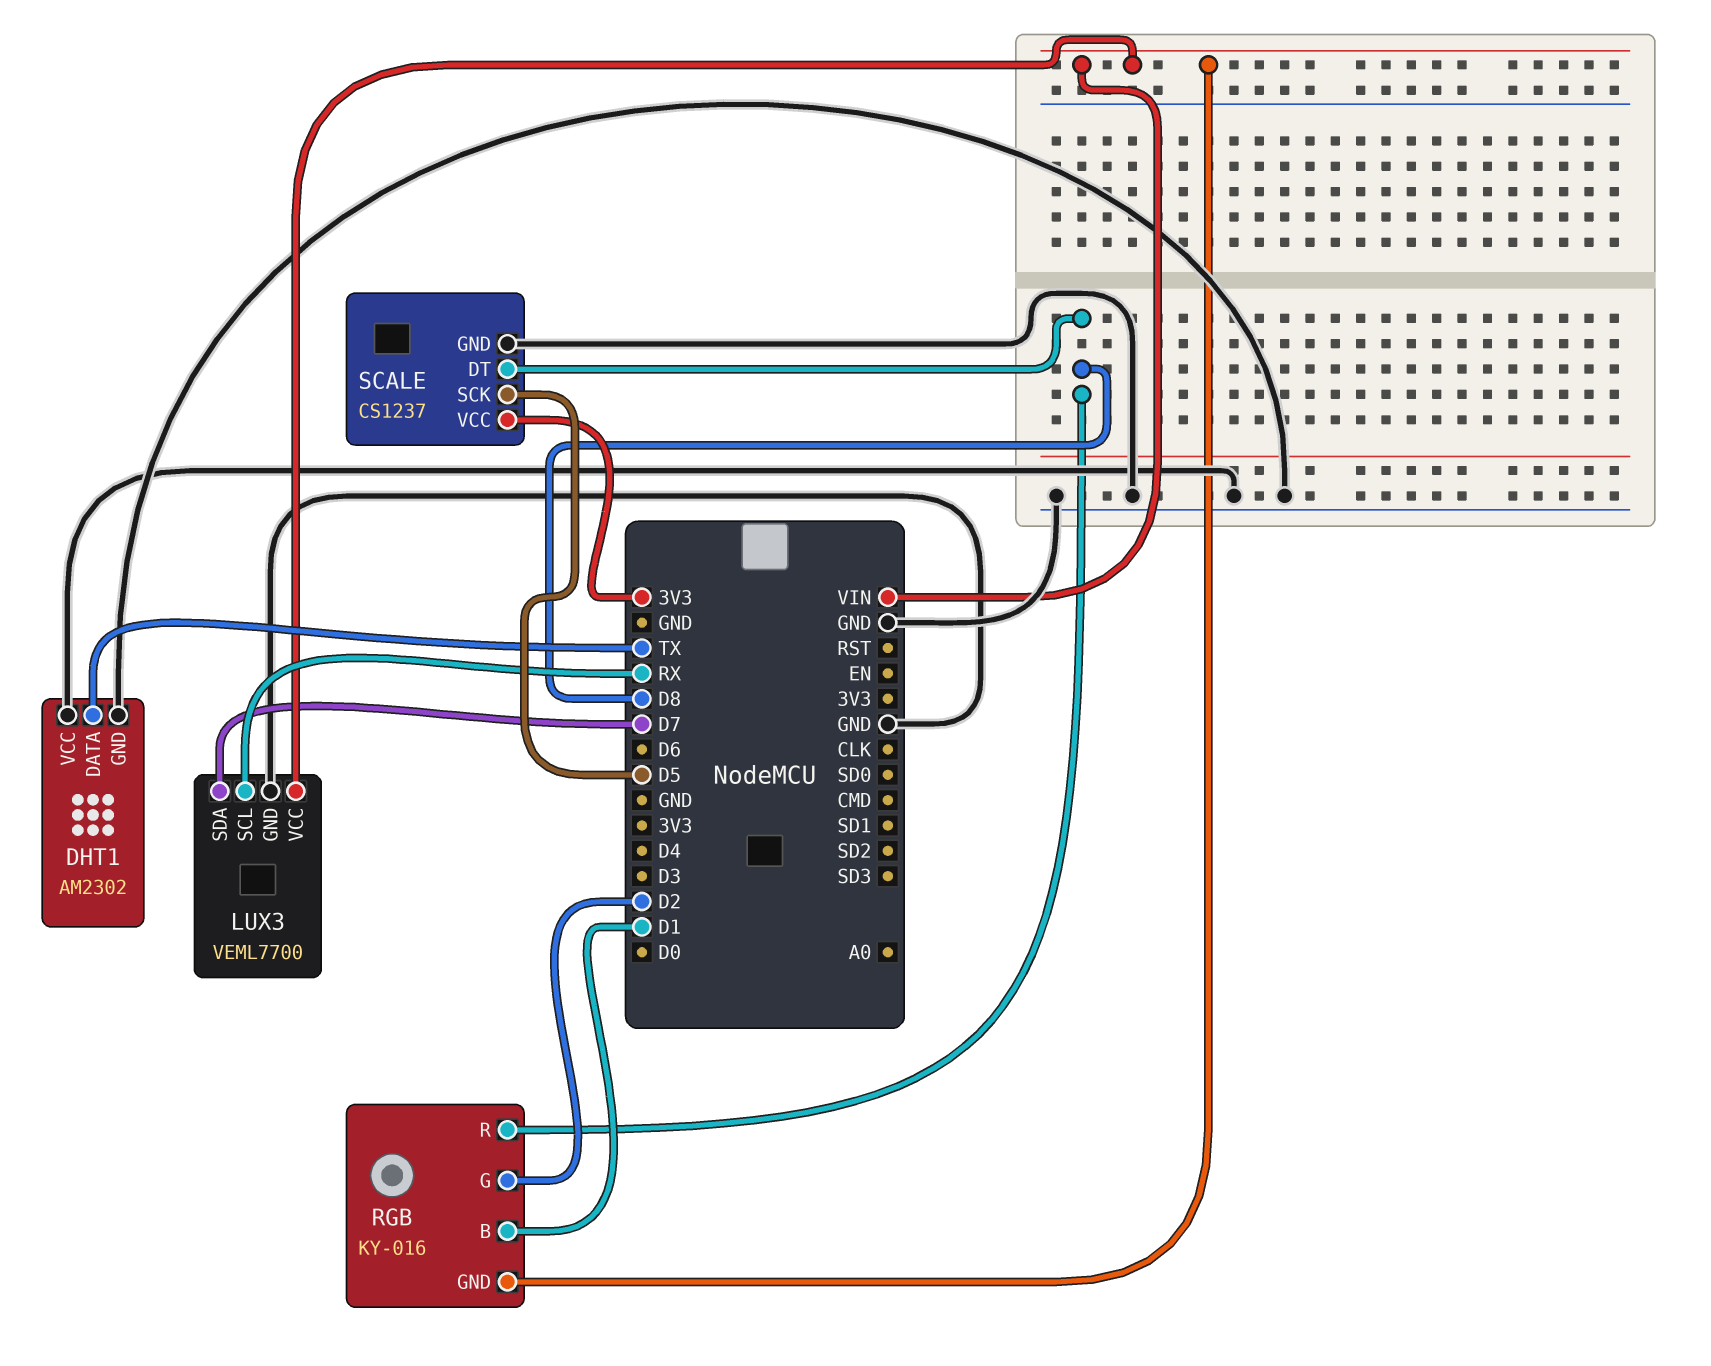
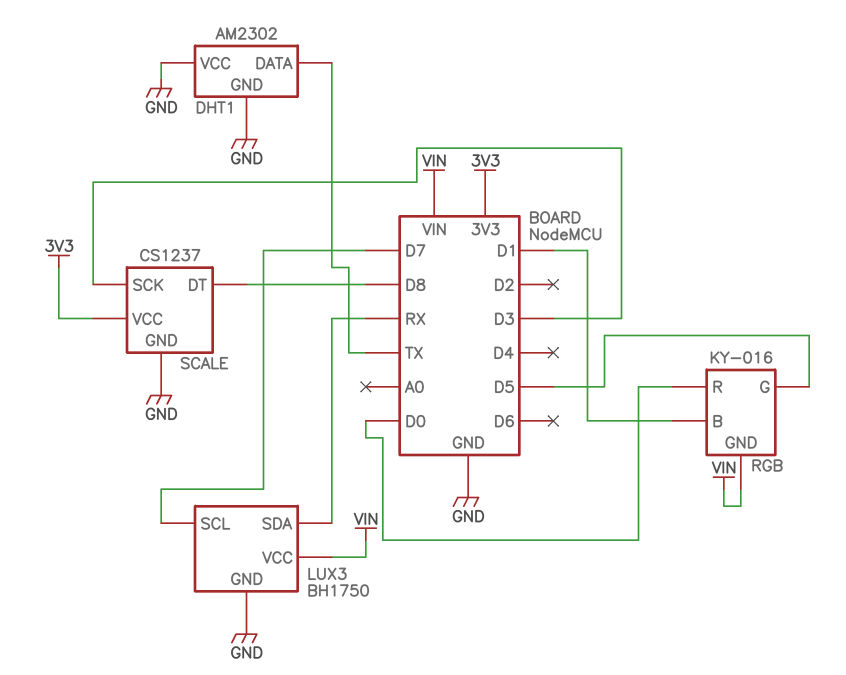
LUX3: VEML7700 -> BH1750
LUX3 pin SCL: RX -> D7
LUX3 pin SDA: D7 -> RX
RGB pin G: D2 -> D5
RGB pin R: D8 -> D0
SCALE pin SCK: D5 -> D3

